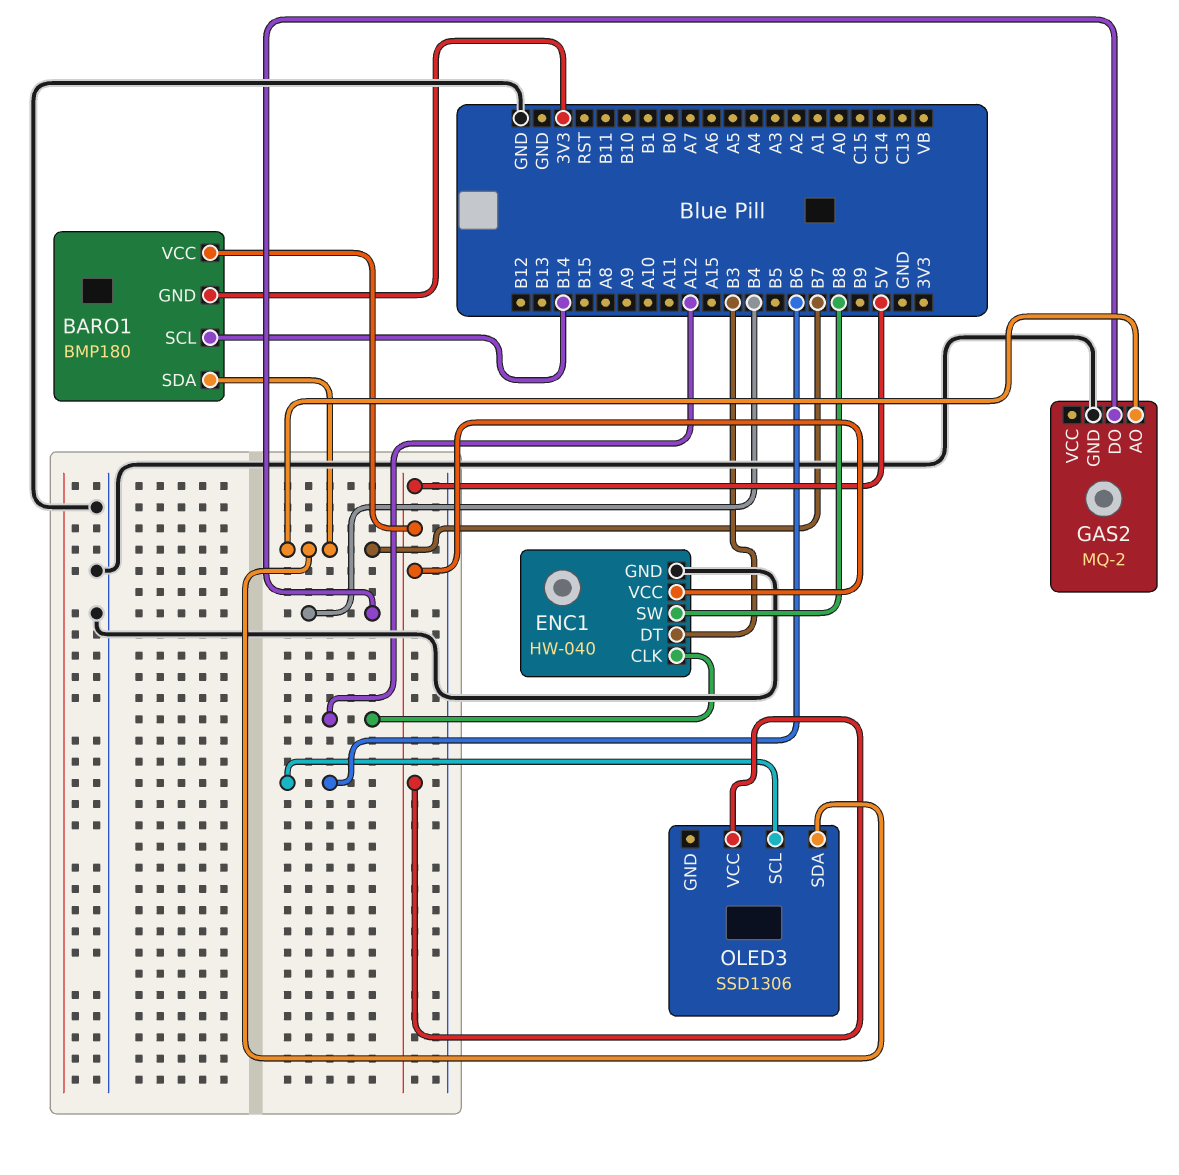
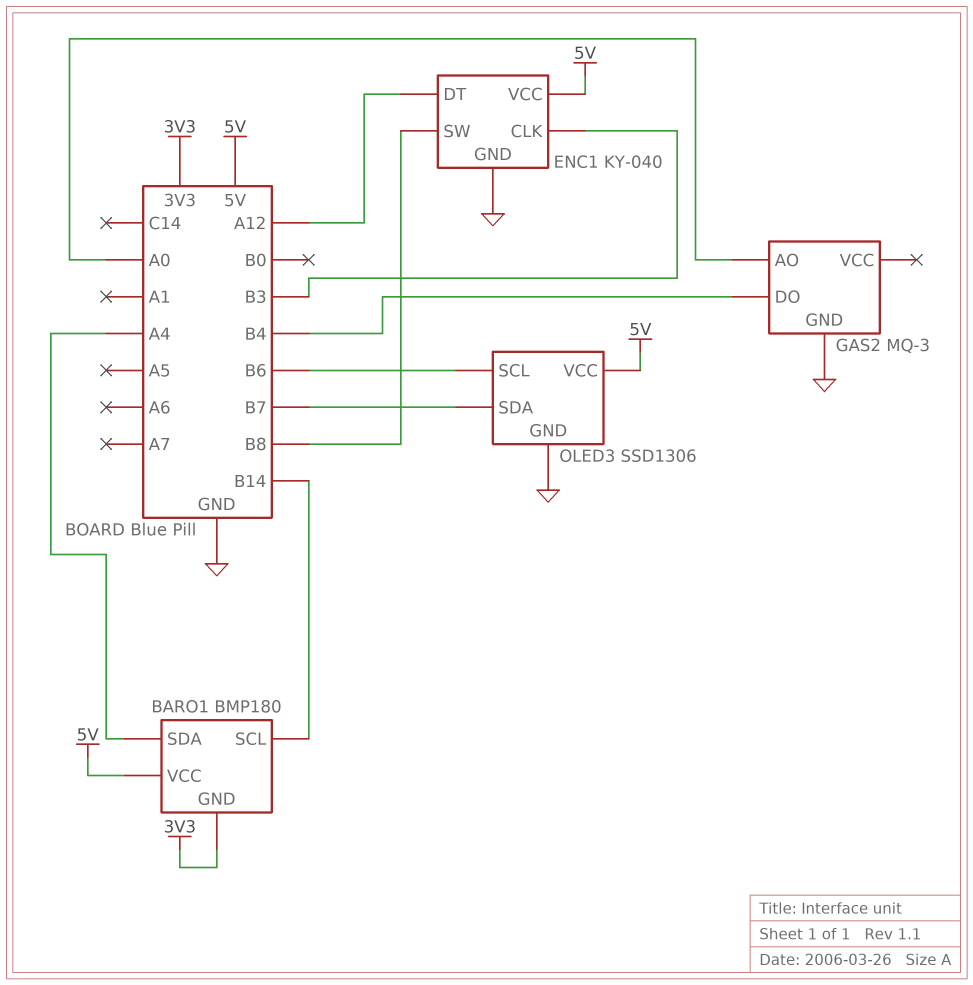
BARO1 pin SDA: B7 -> A4
ENC1: HW-040 -> KY-040
ENC1 pin CLK: A12 -> B3
ENC1 pin DT: B3 -> A12
GAS2: MQ-2 -> MQ-3
GAS2 pin AO: B7 -> A0
OLED3 pin GND: none -> GND

